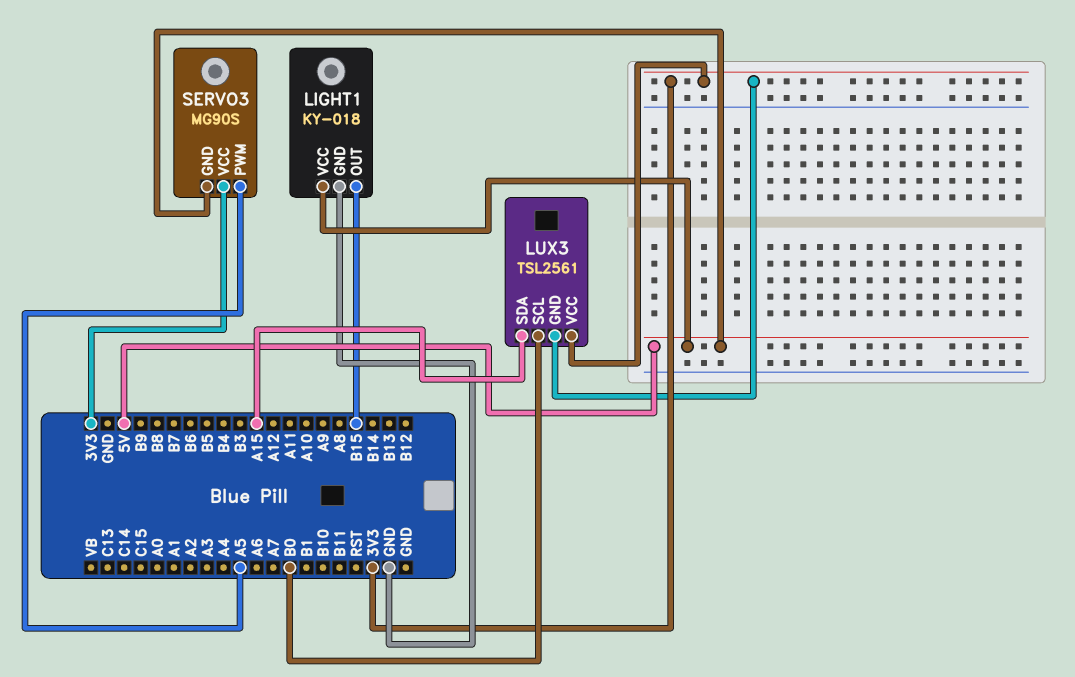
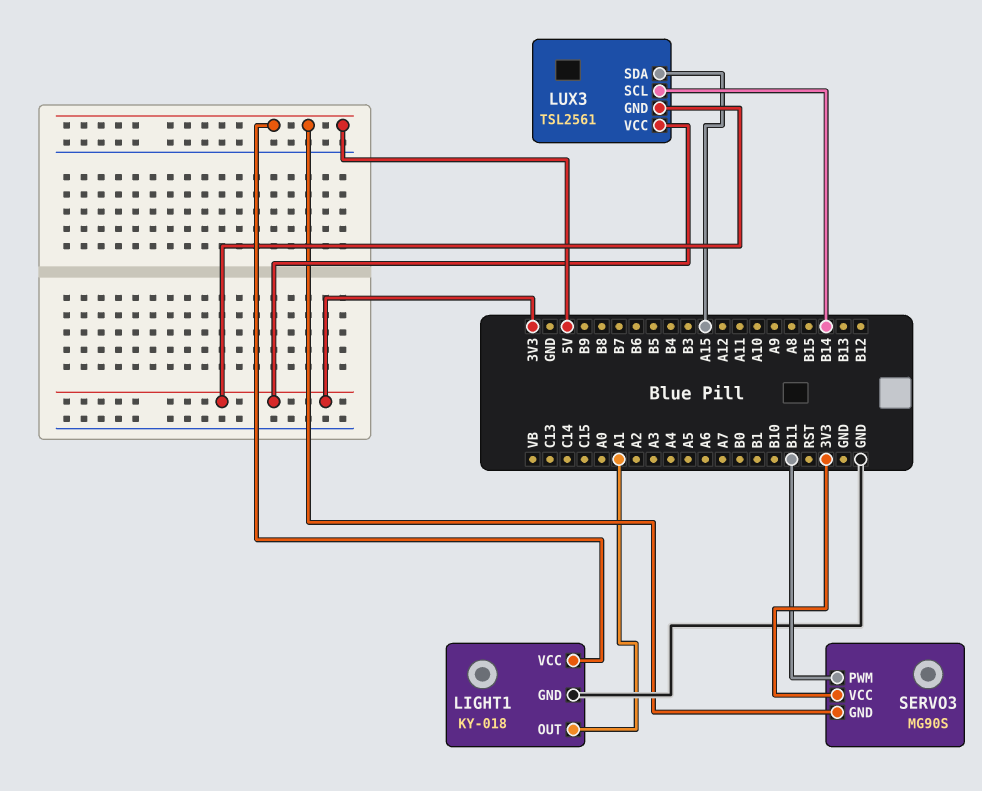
LIGHT1 pin OUT: B15 -> A1
LUX3 pin SCL: B0 -> B14
SERVO3 pin PWM: A5 -> B11

